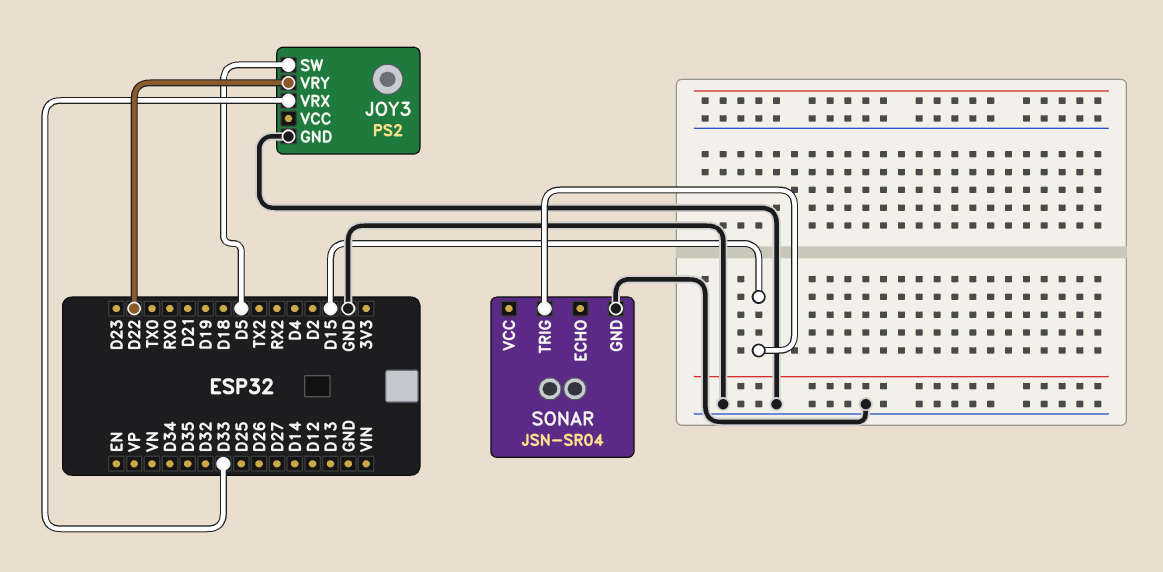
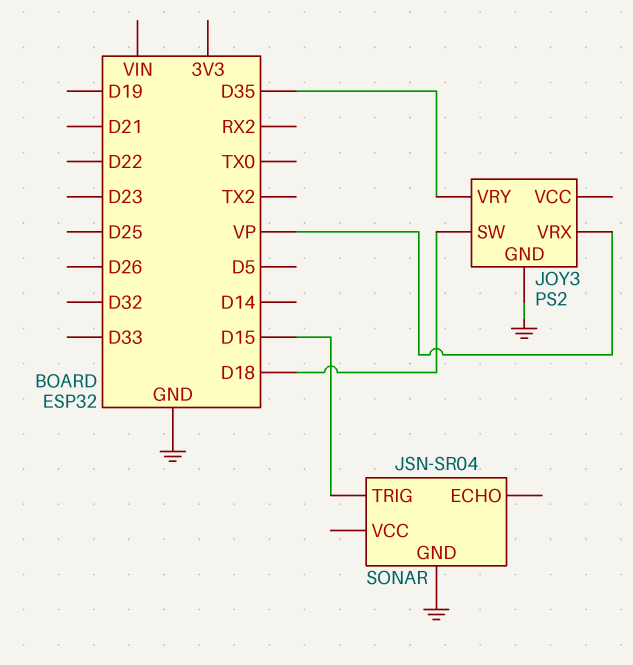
JOY3 pin SW: D5 -> D18
JOY3 pin VRX: D33 -> VP
JOY3 pin VRY: D22 -> D35

